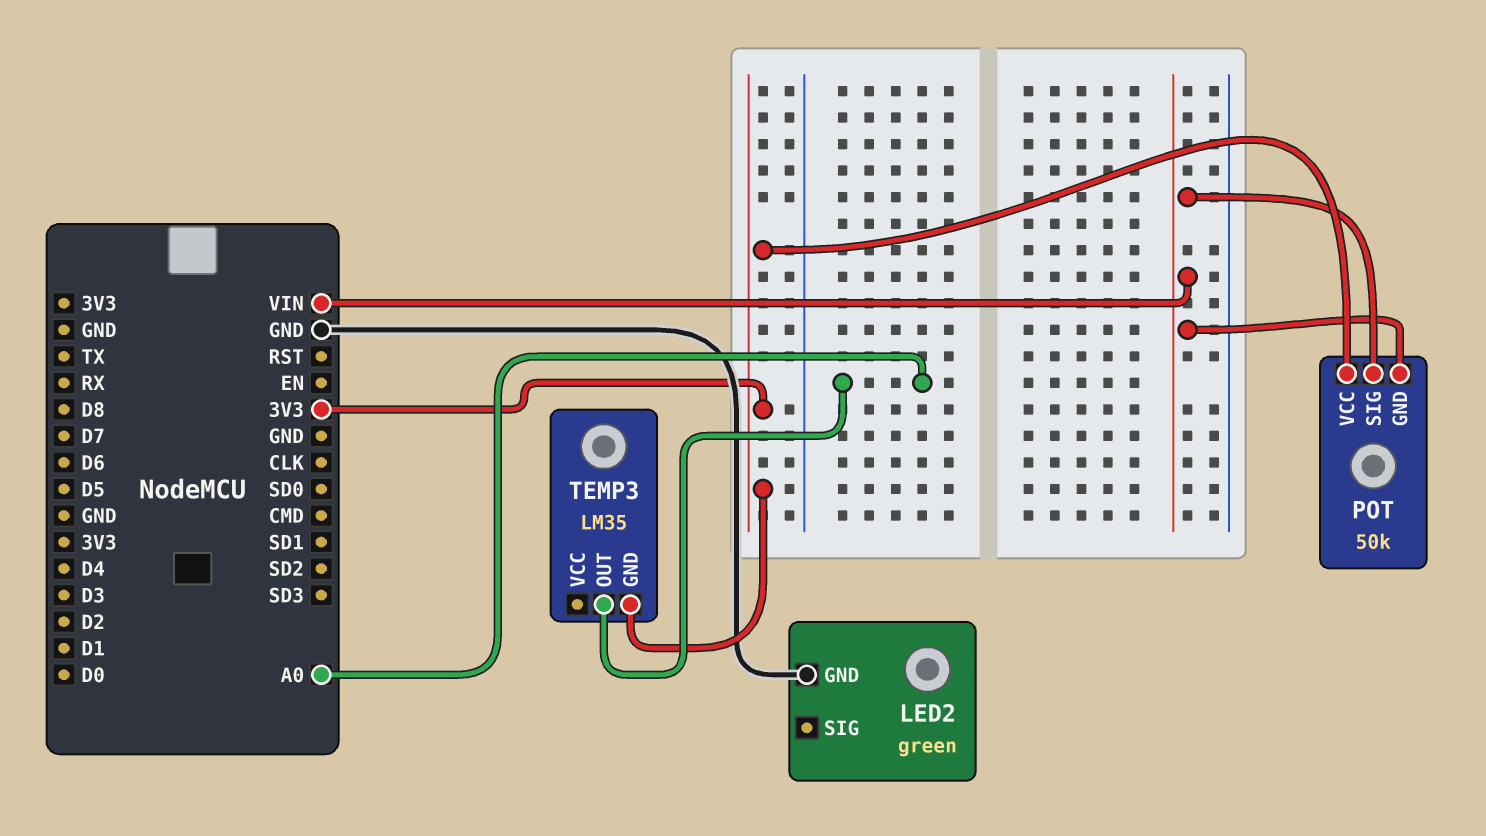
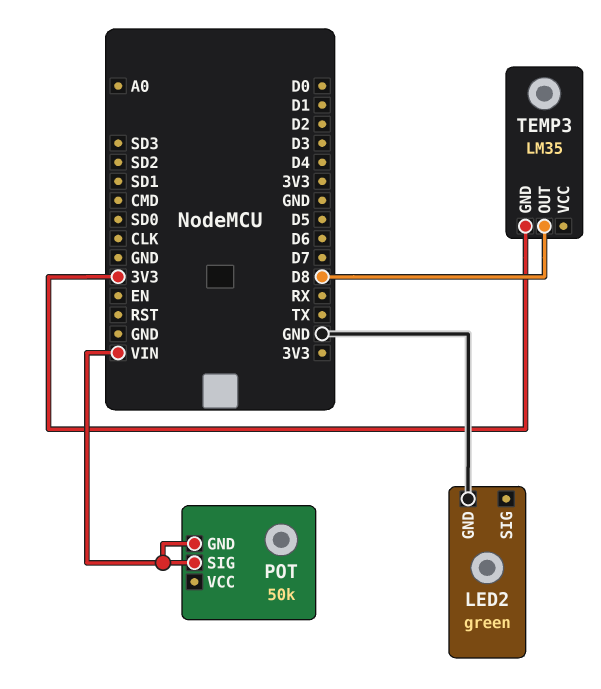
POT pin VCC: 3V3 -> none
TEMP3 pin OUT: A0 -> D8

